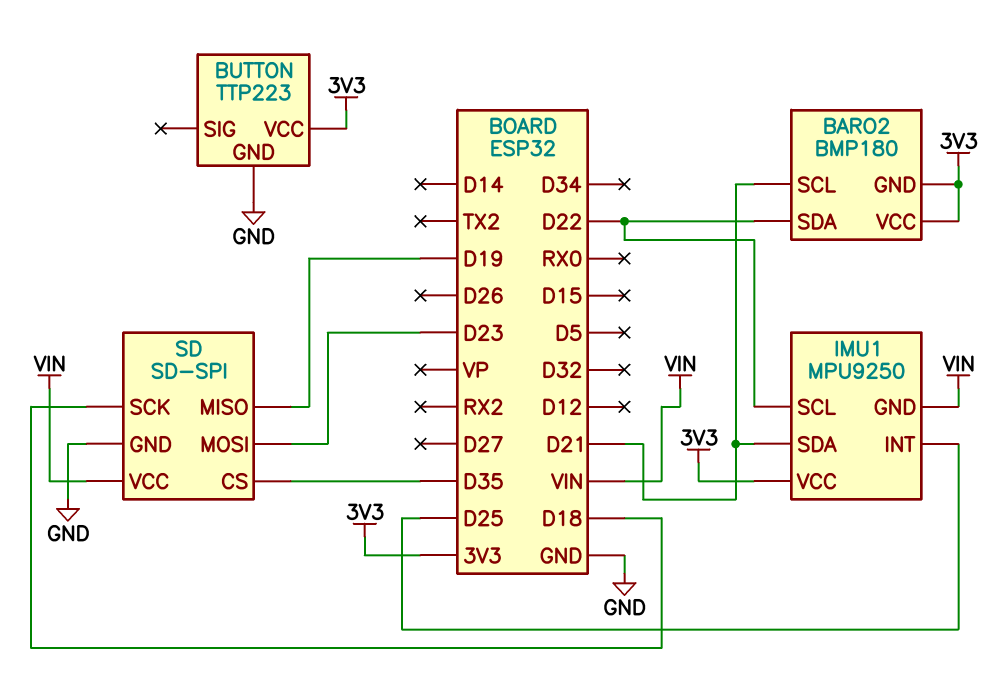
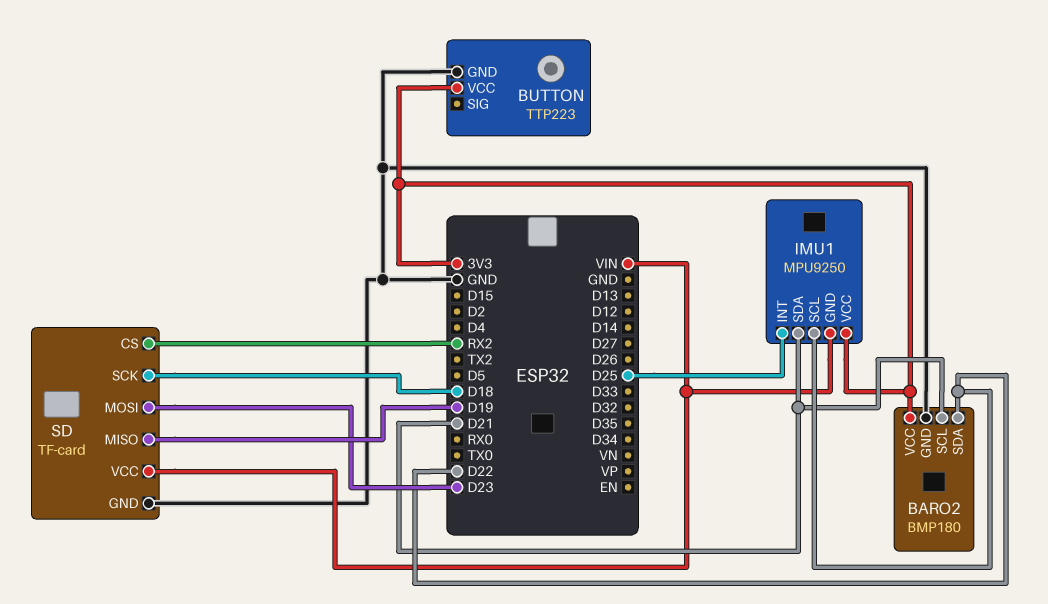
BARO2 pin GND: 3V3 -> GND
SD: SD-SPI -> TF-card
SD pin CS: D35 -> RX2

